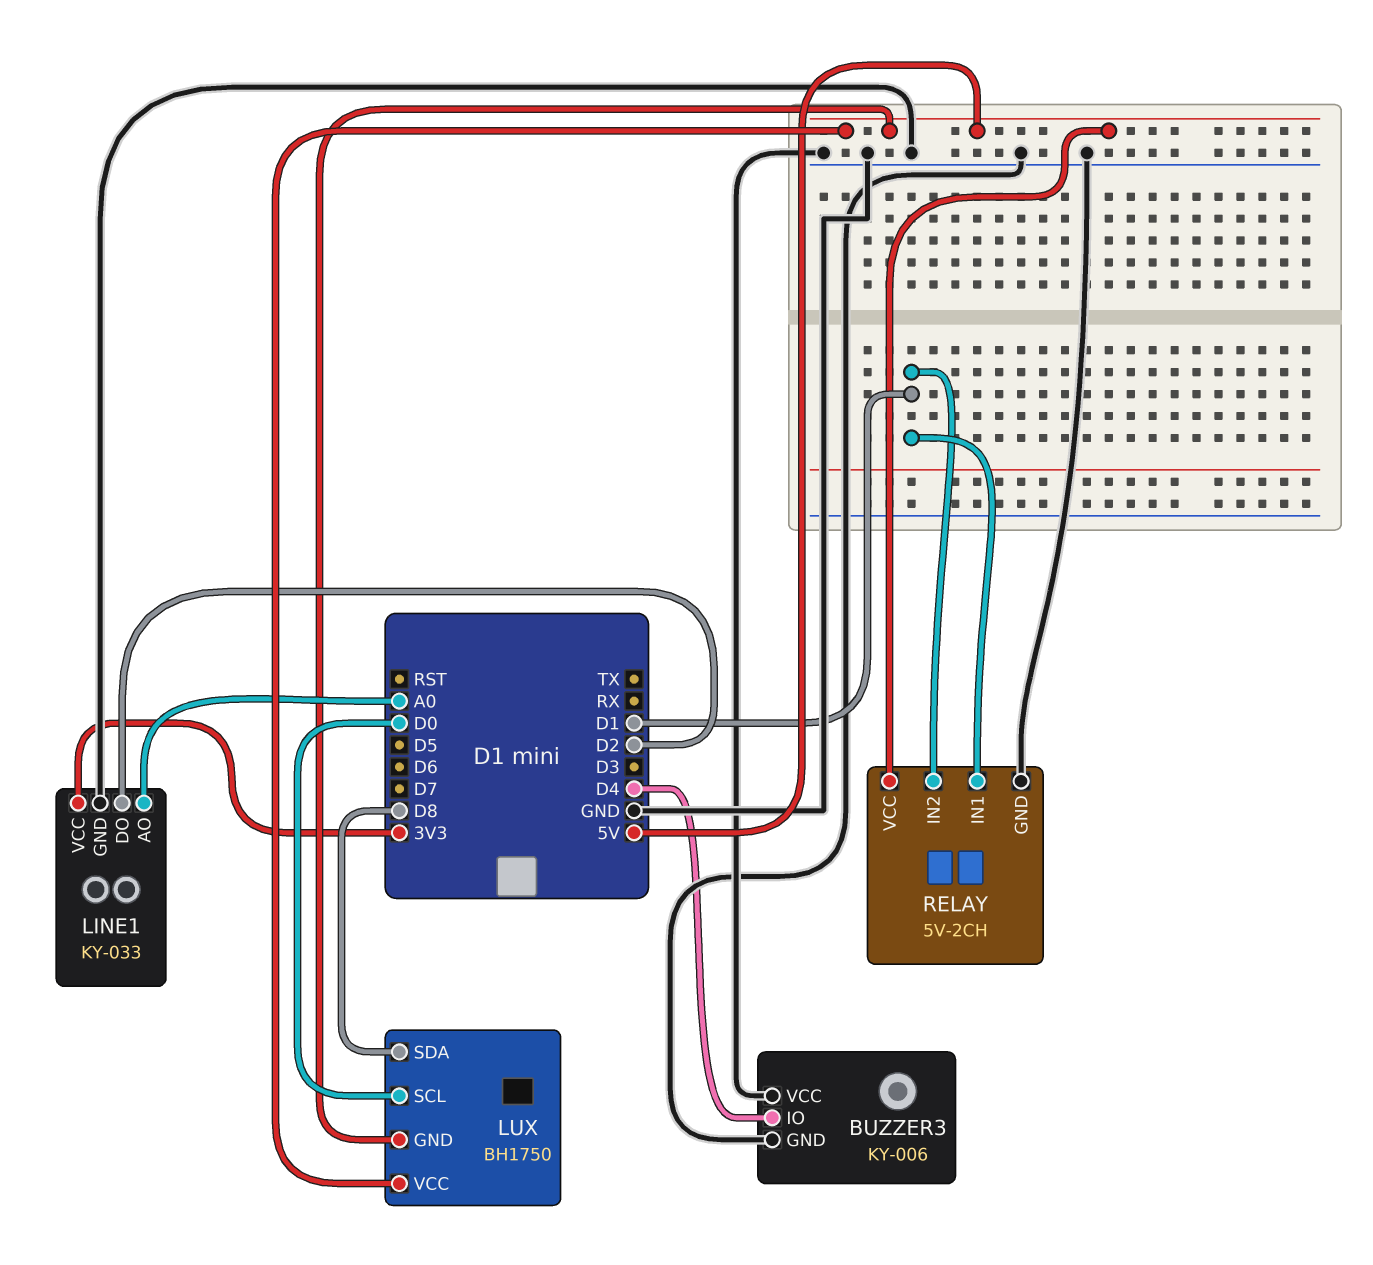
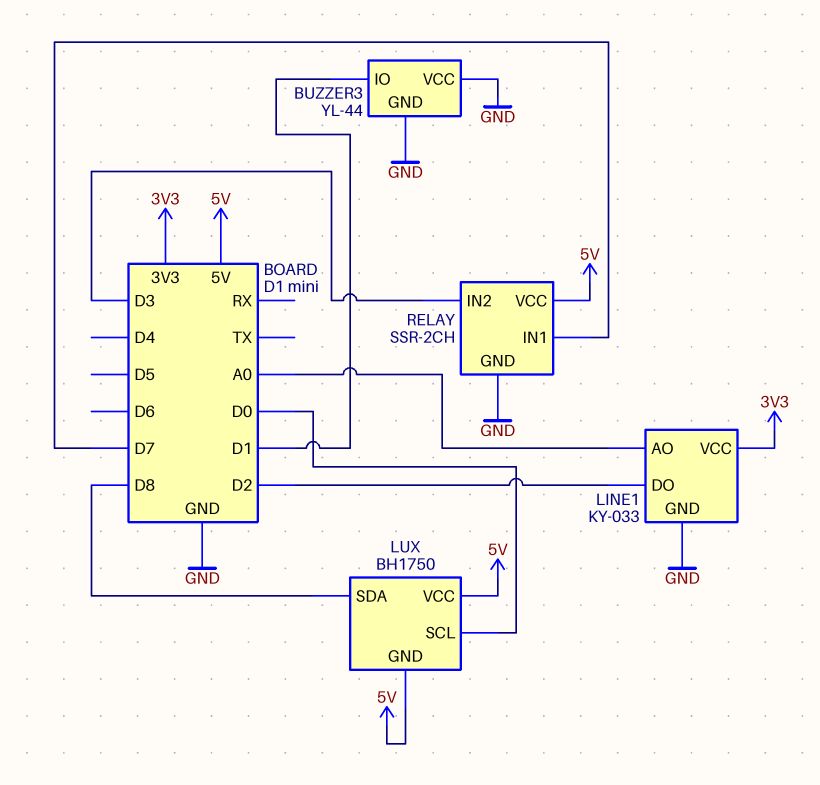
BUZZER3: KY-006 -> YL-44
BUZZER3 pin IO: D4 -> D1
RELAY: 5V-2CH -> SSR-2CH
RELAY pin IN1: D1 -> D7
RELAY pin IN2: D1 -> D3

